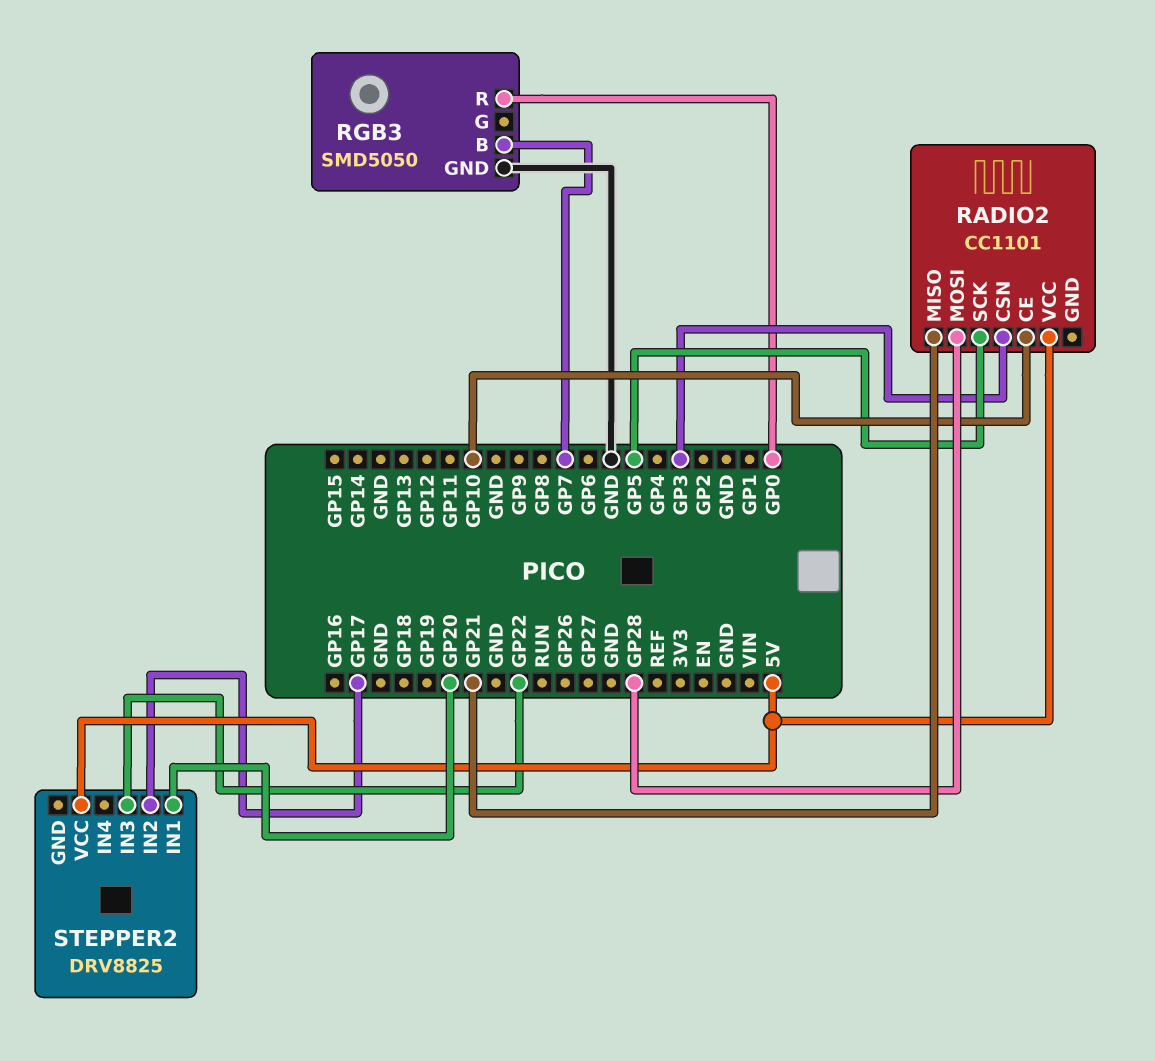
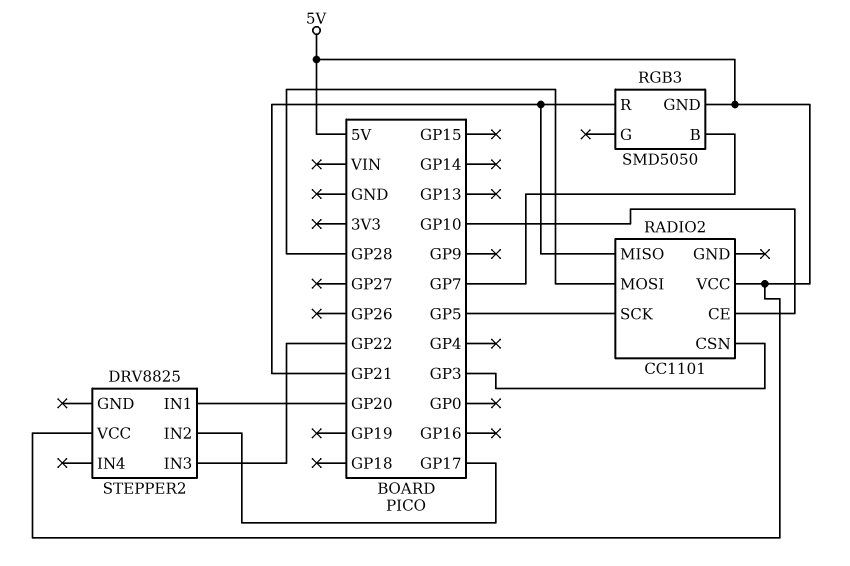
RGB3 pin GND: GND -> 5V
RGB3 pin R: GP0 -> GP21

